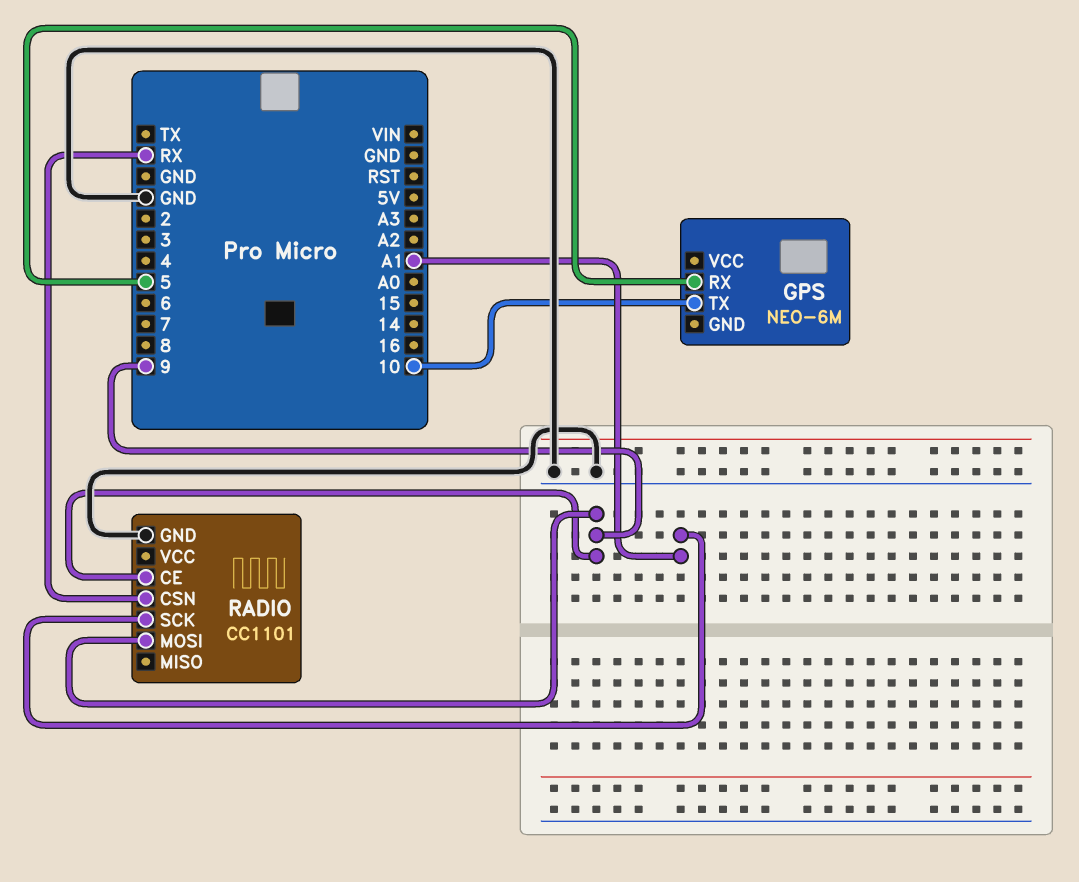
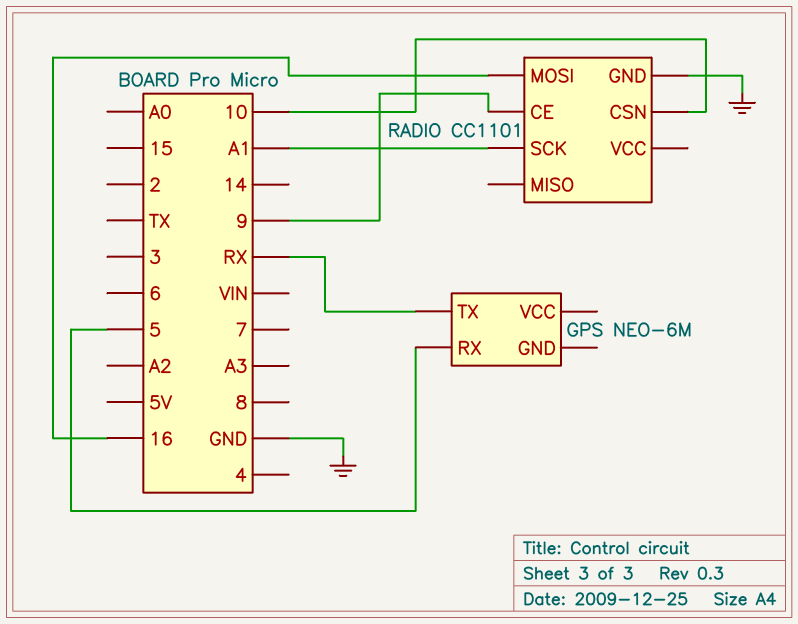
GPS pin TX: 10 -> RX
RADIO pin CSN: RX -> 10
RADIO pin MOSI: 9 -> 16

